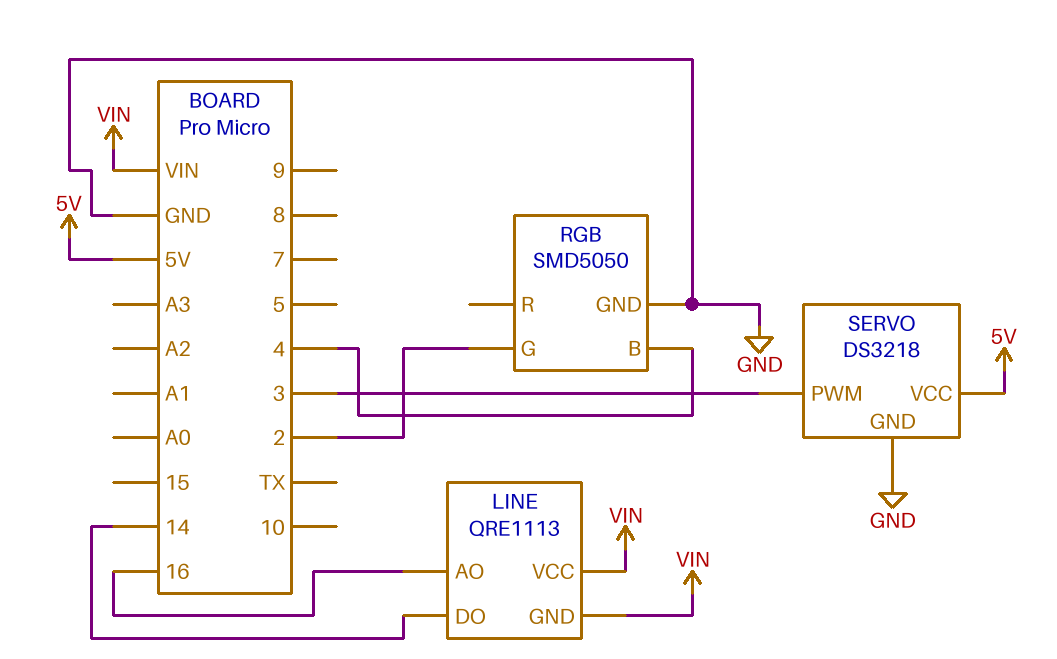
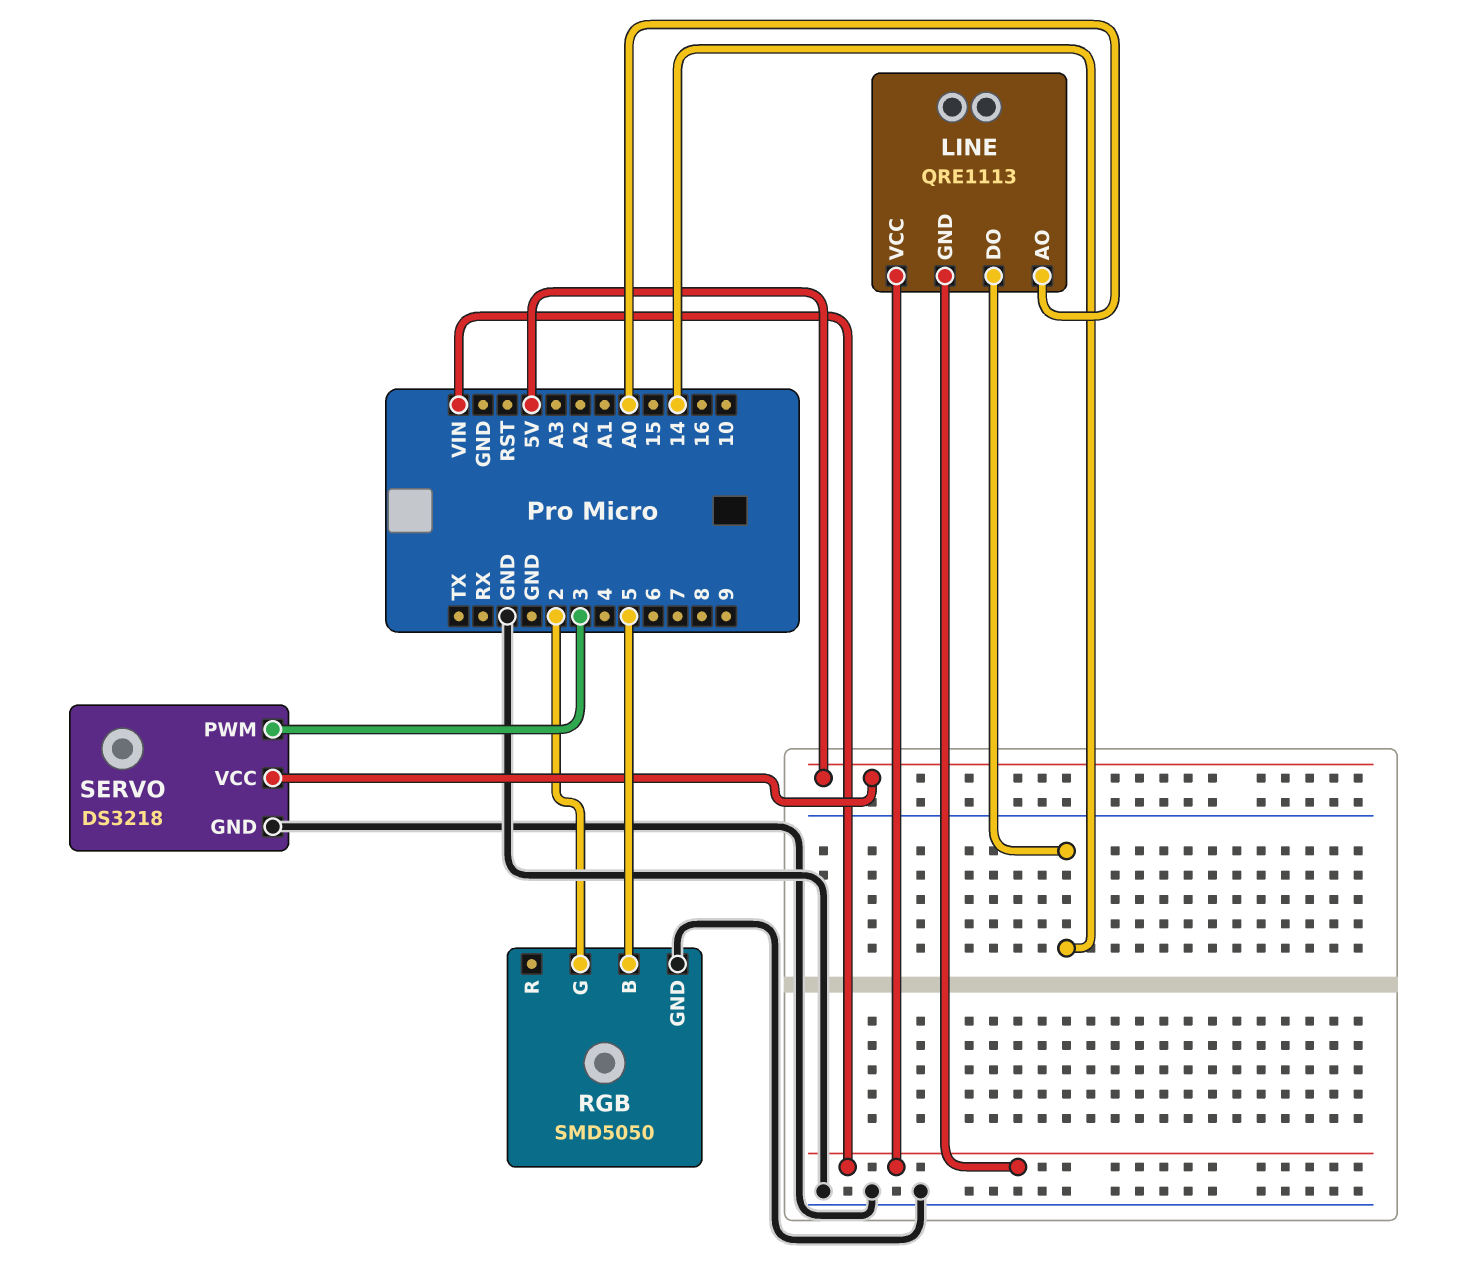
LINE pin AO: 16 -> A0
RGB pin B: 4 -> 5

